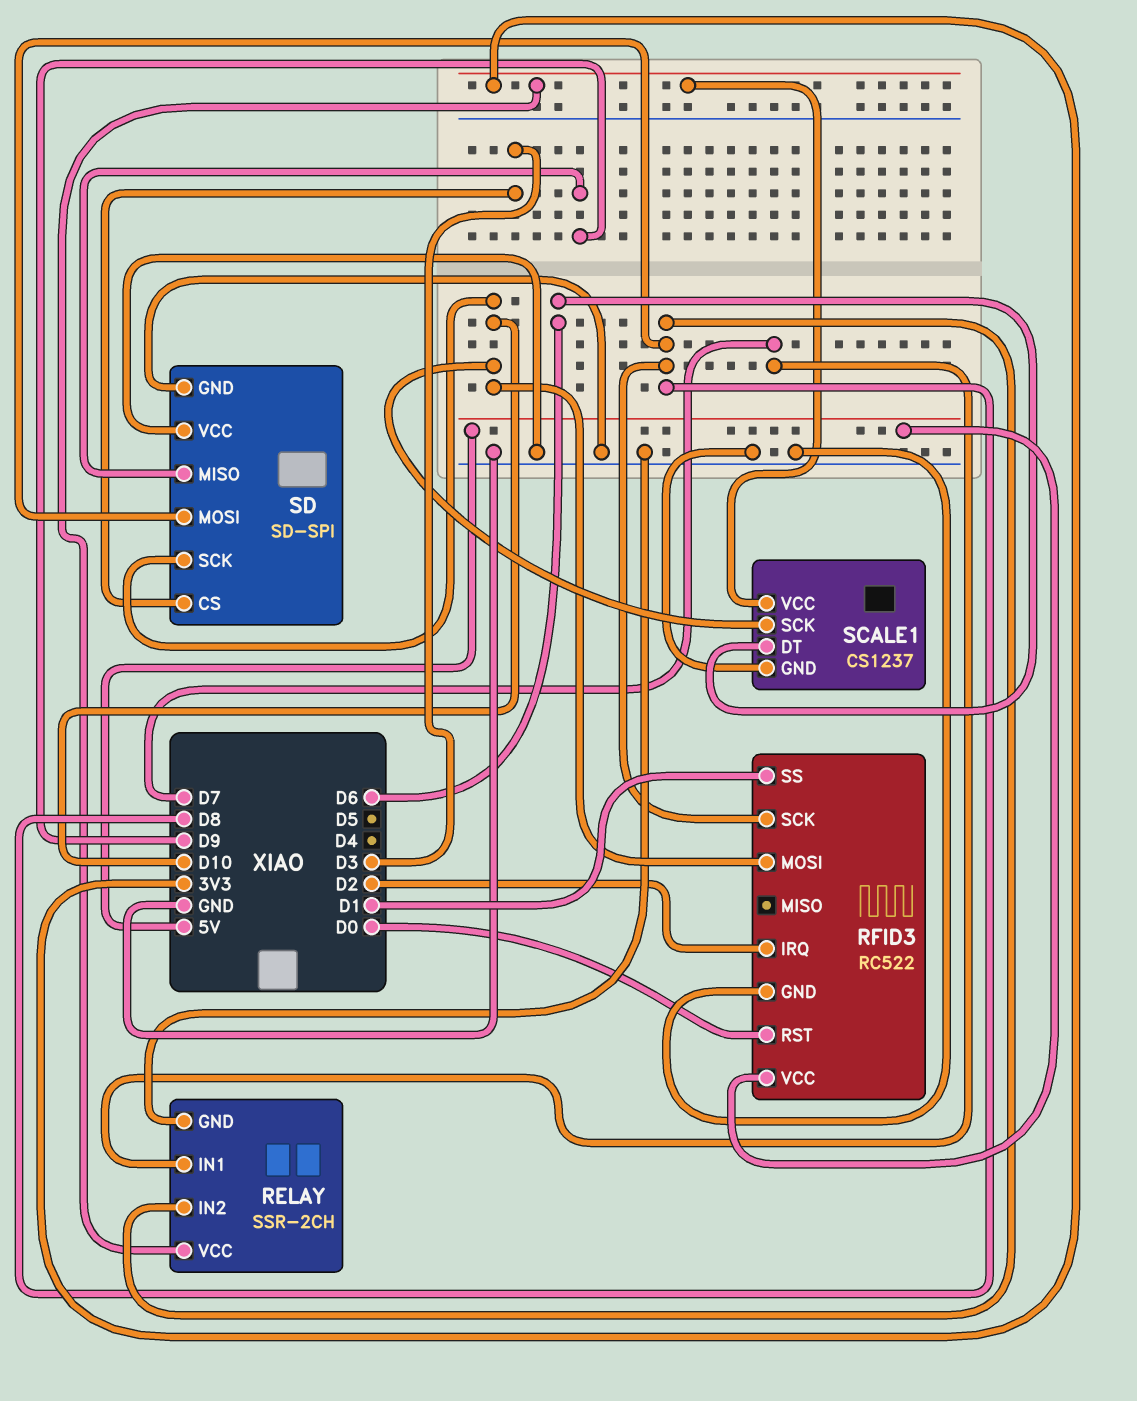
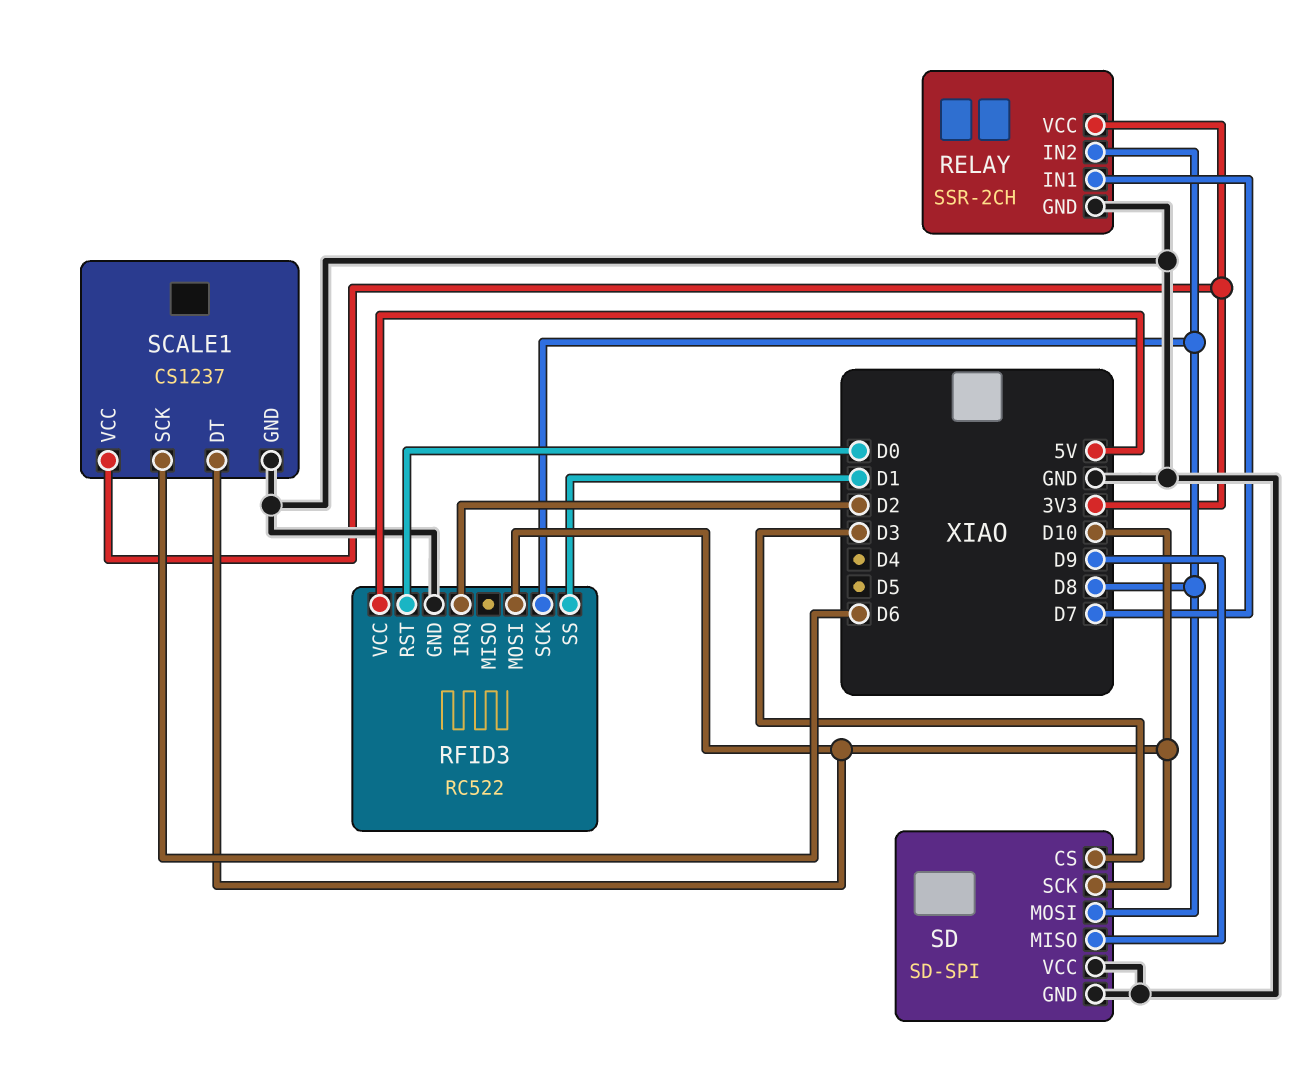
SCALE1 pin DT: D6 -> D10
SCALE1 pin SCK: D10 -> D6

